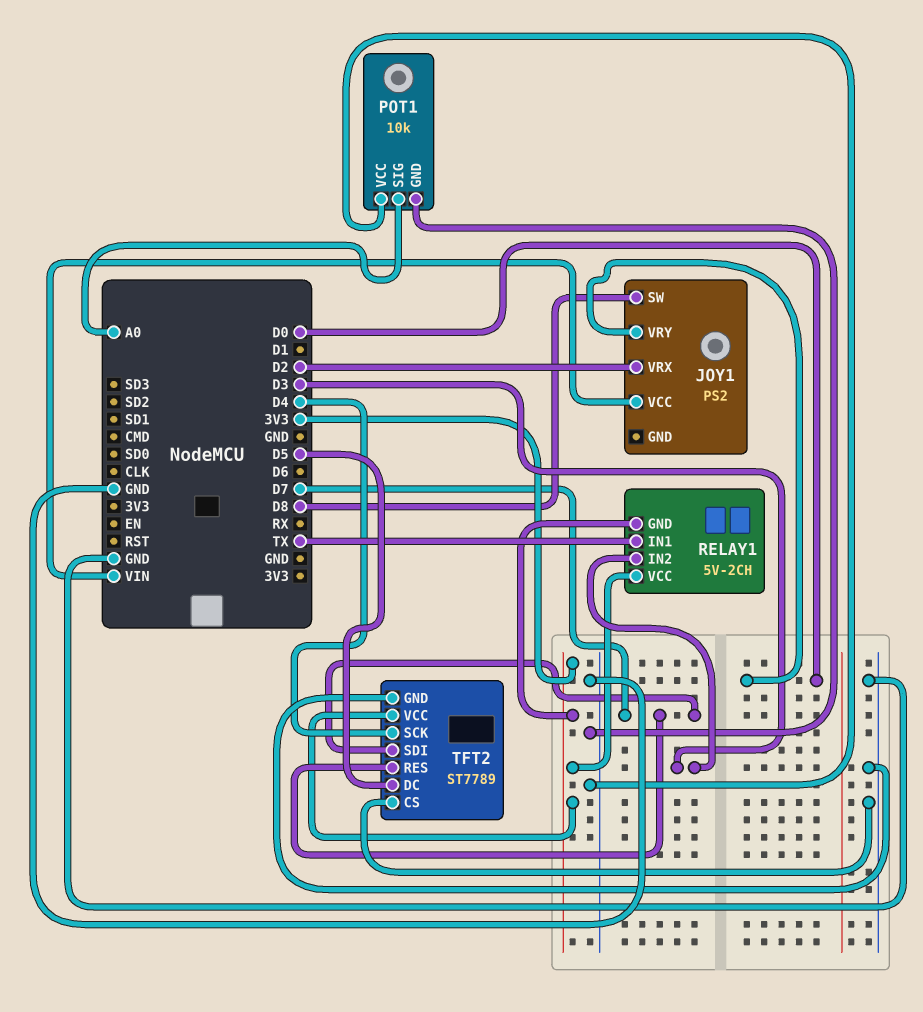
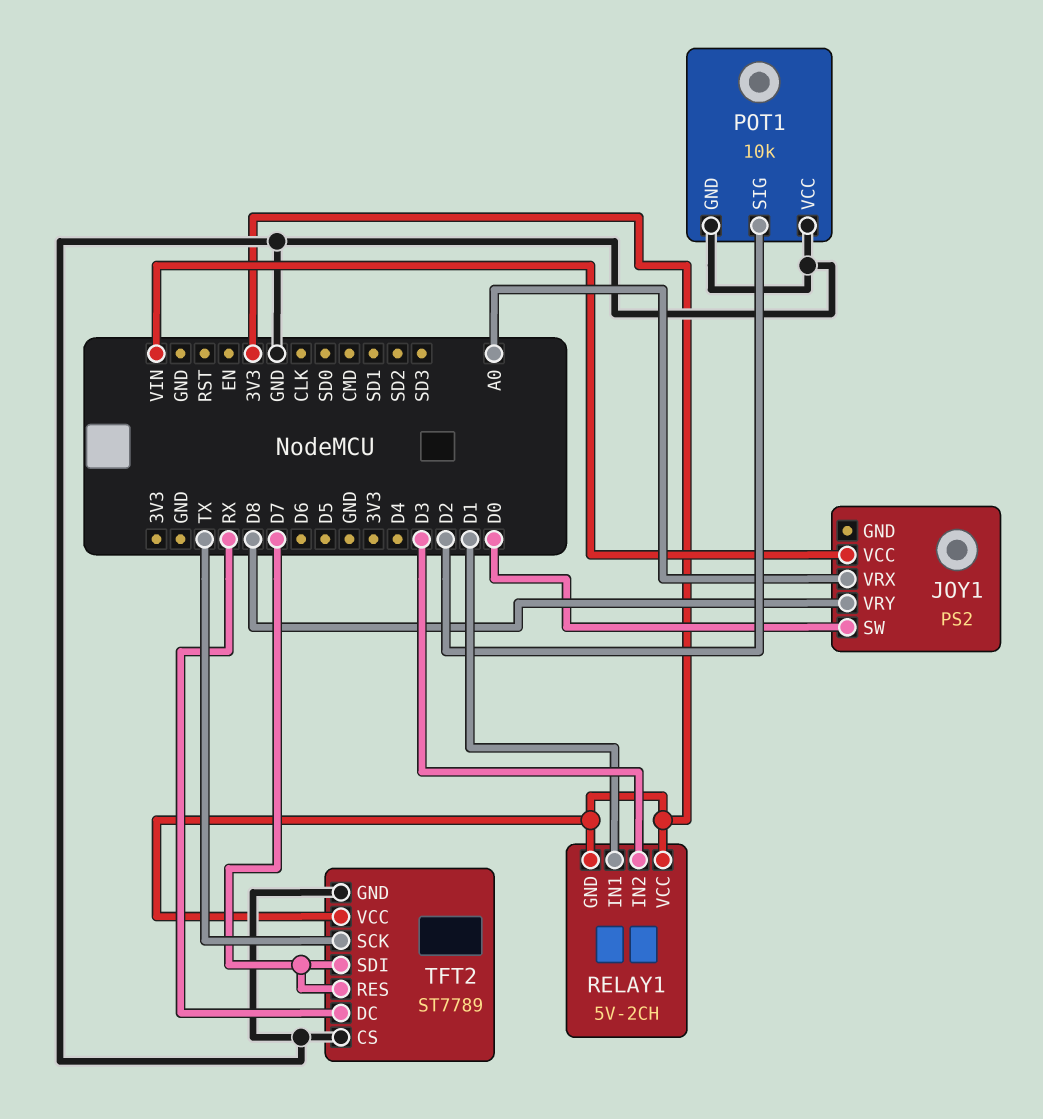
JOY1 pin SW: D8 -> D0
JOY1 pin VRX: D2 -> A0
JOY1 pin VRY: D0 -> D8
POT1 pin SIG: A0 -> D2
RELAY1 pin IN1: TX -> D1
TFT2 pin DC: D5 -> RX
TFT2 pin SCK: D4 -> TX

